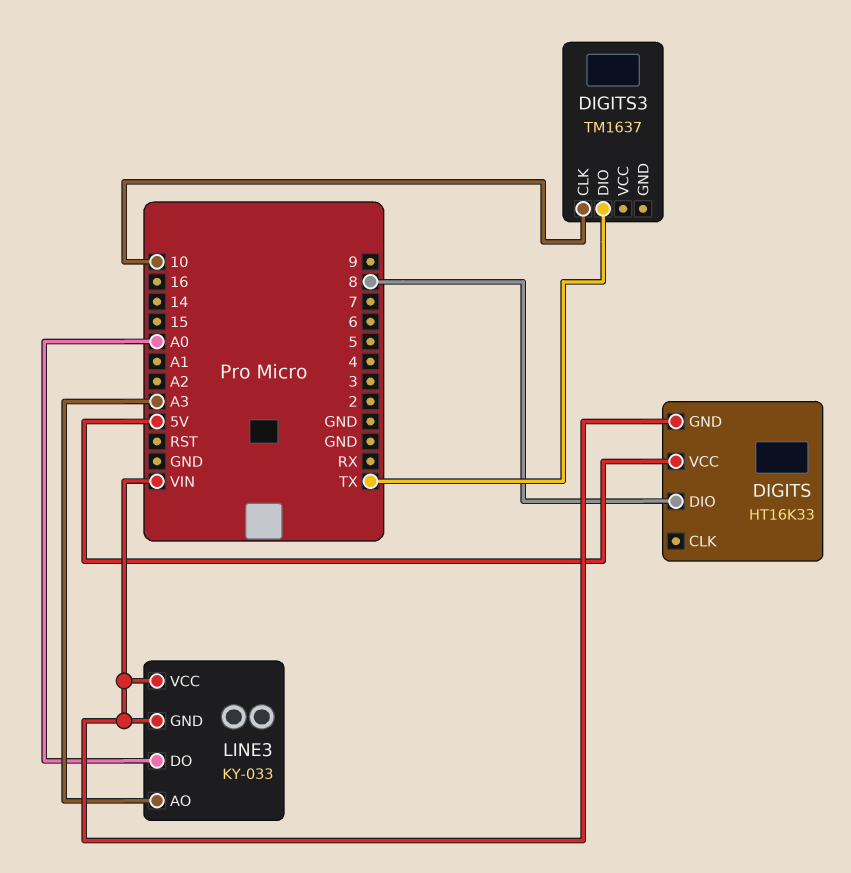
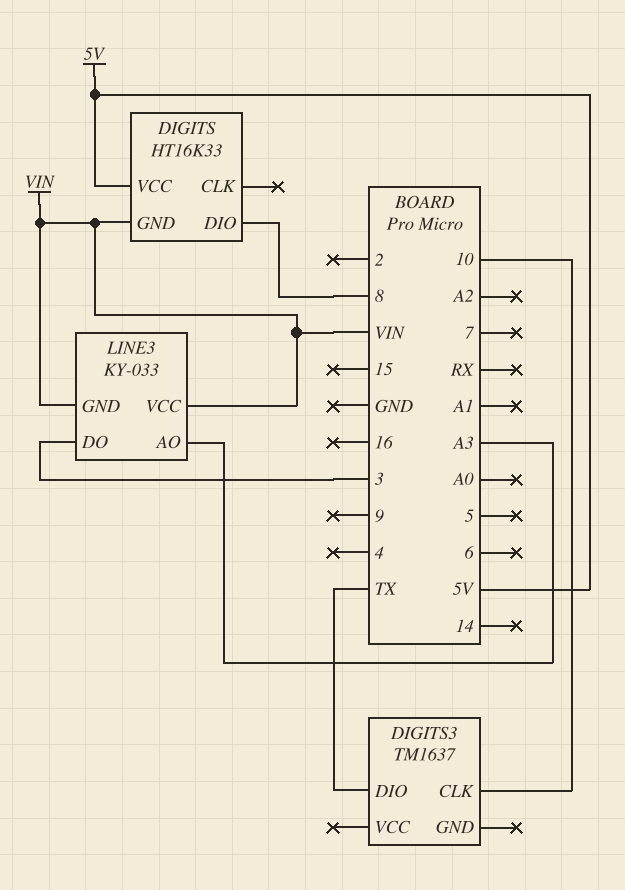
LINE3 pin DO: A0 -> 3

